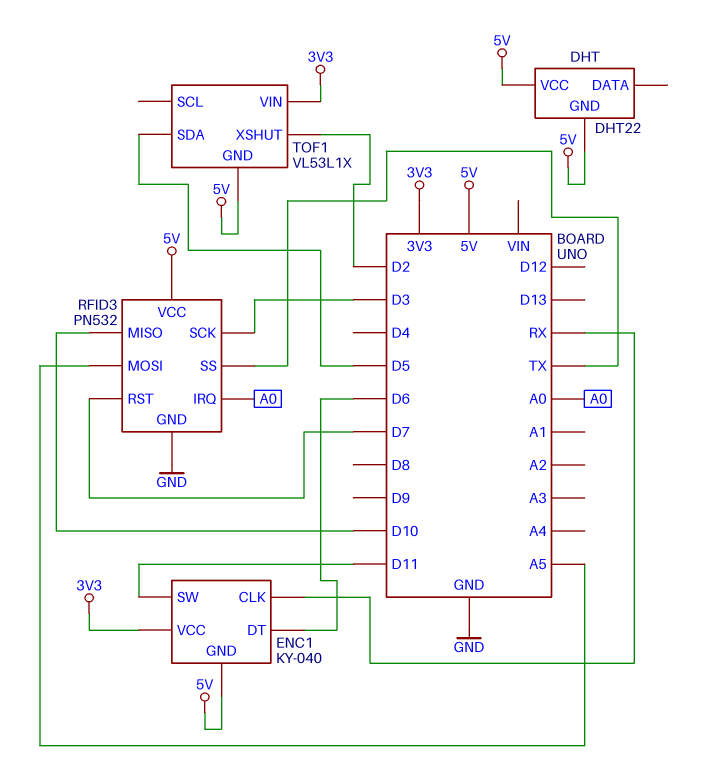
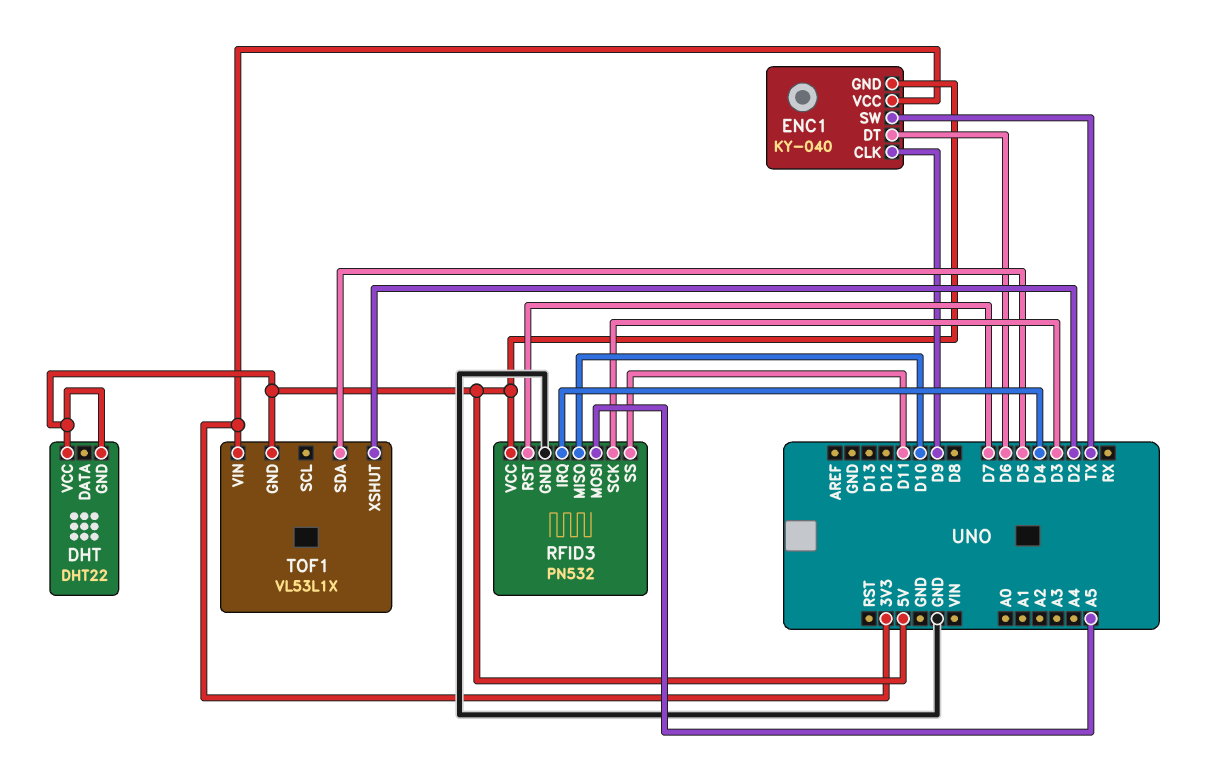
ENC1 pin CLK: RX -> D9
ENC1 pin SW: D11 -> TX
RFID3 pin IRQ: A0 -> D4
RFID3 pin SS: TX -> D11

